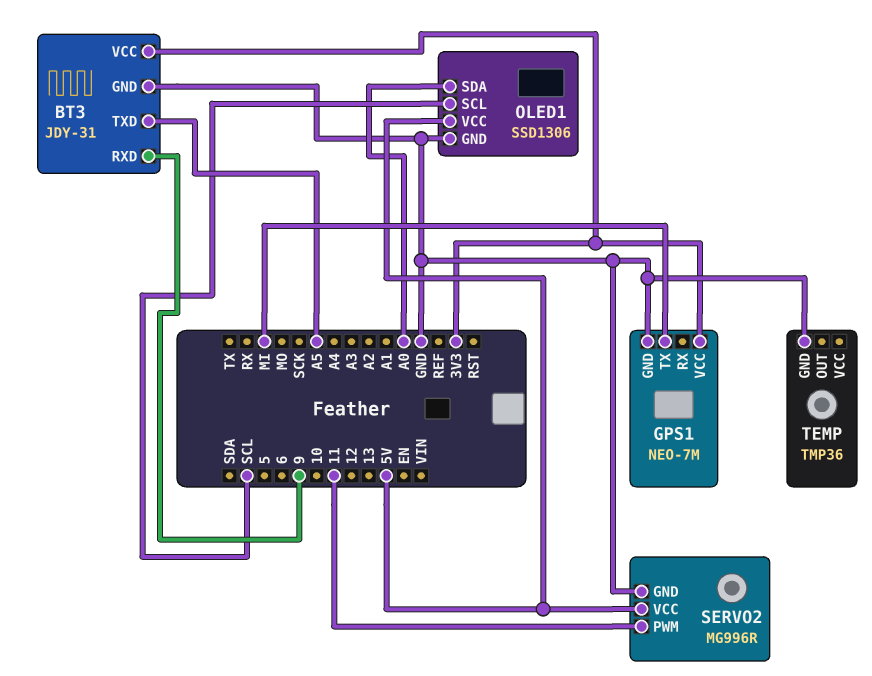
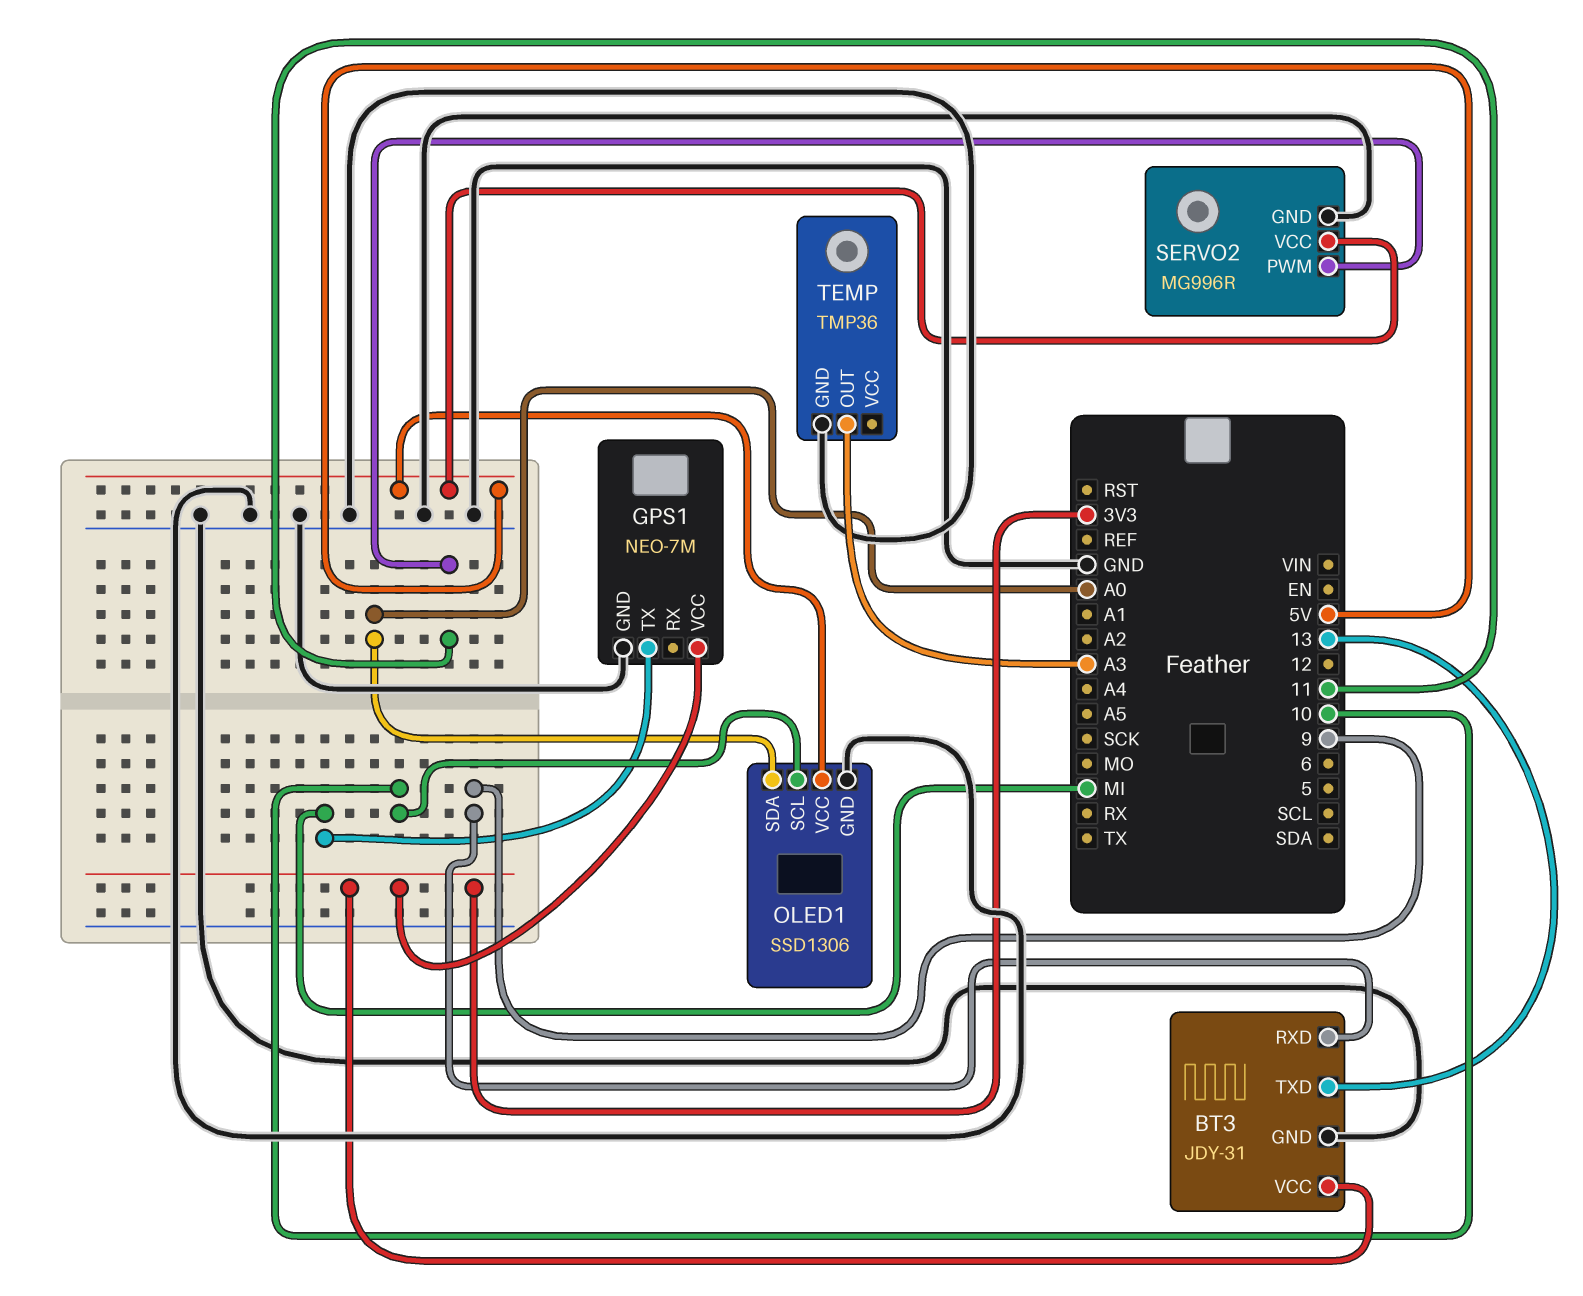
BT3 pin TXD: A5 -> 13
OLED1 pin SCL: SCL -> 10
TEMP pin OUT: none -> A3

